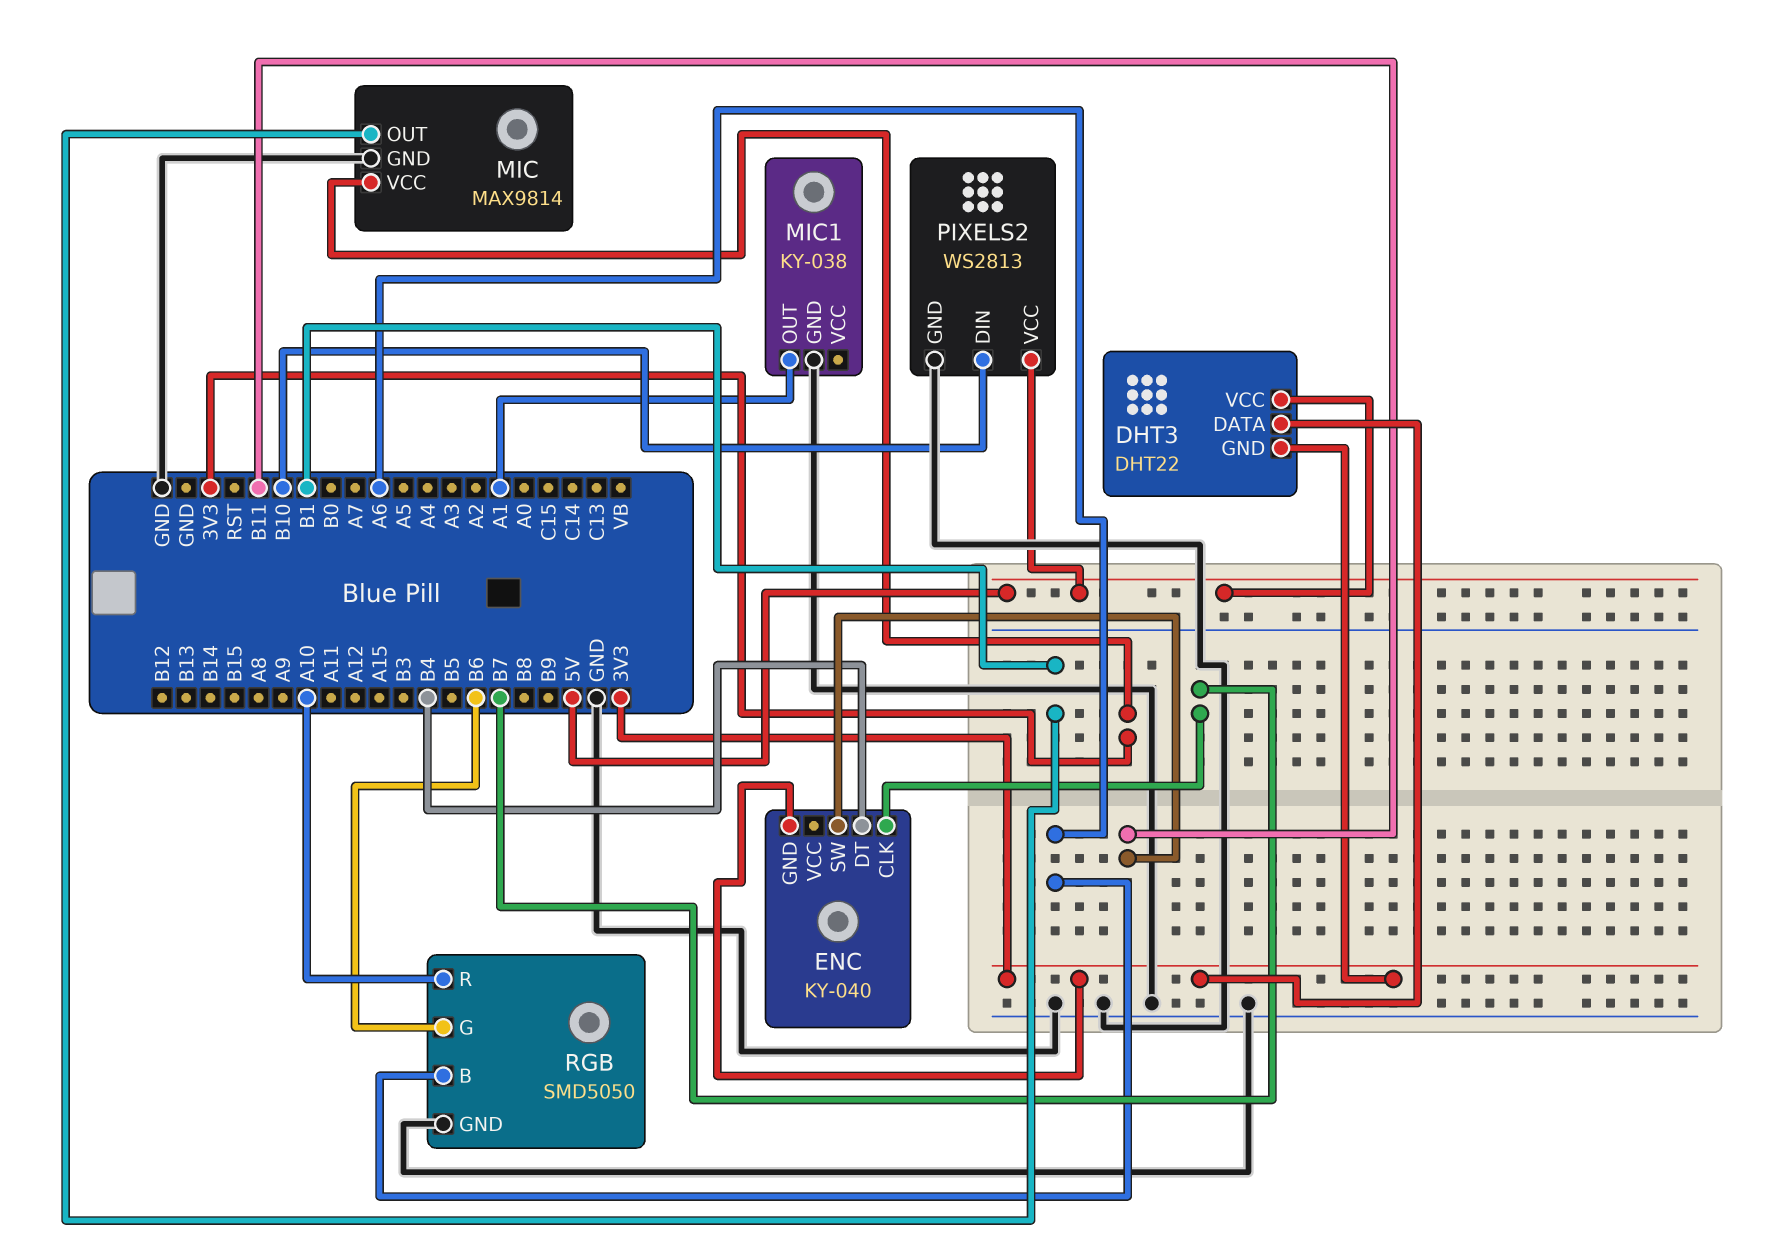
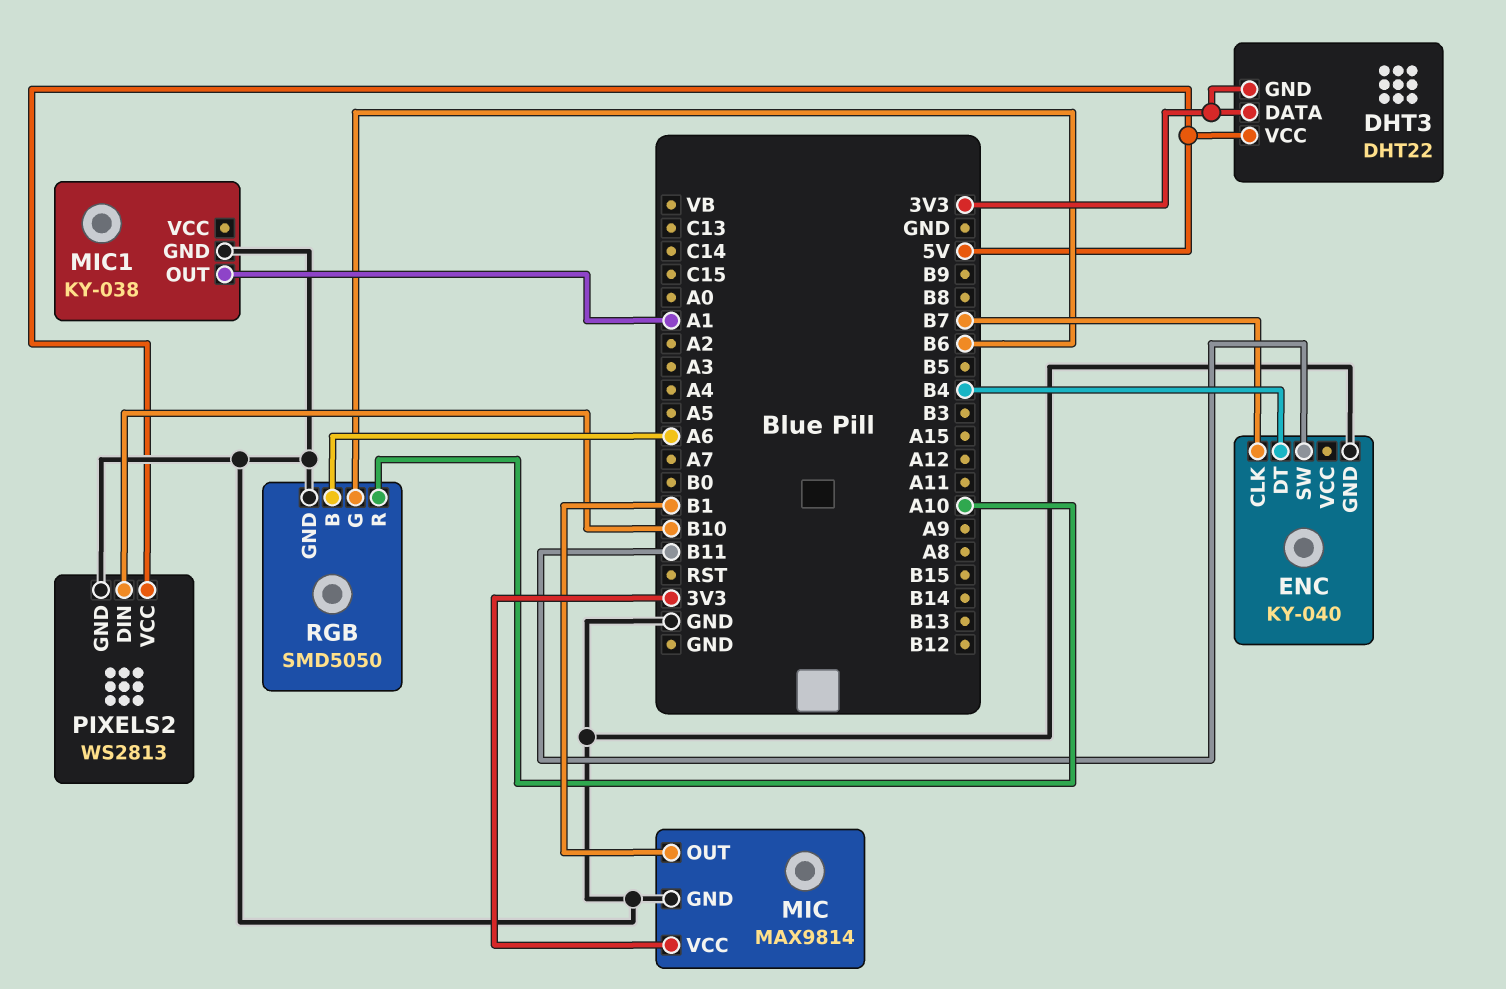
ENC pin GND: 3V3 -> GND

